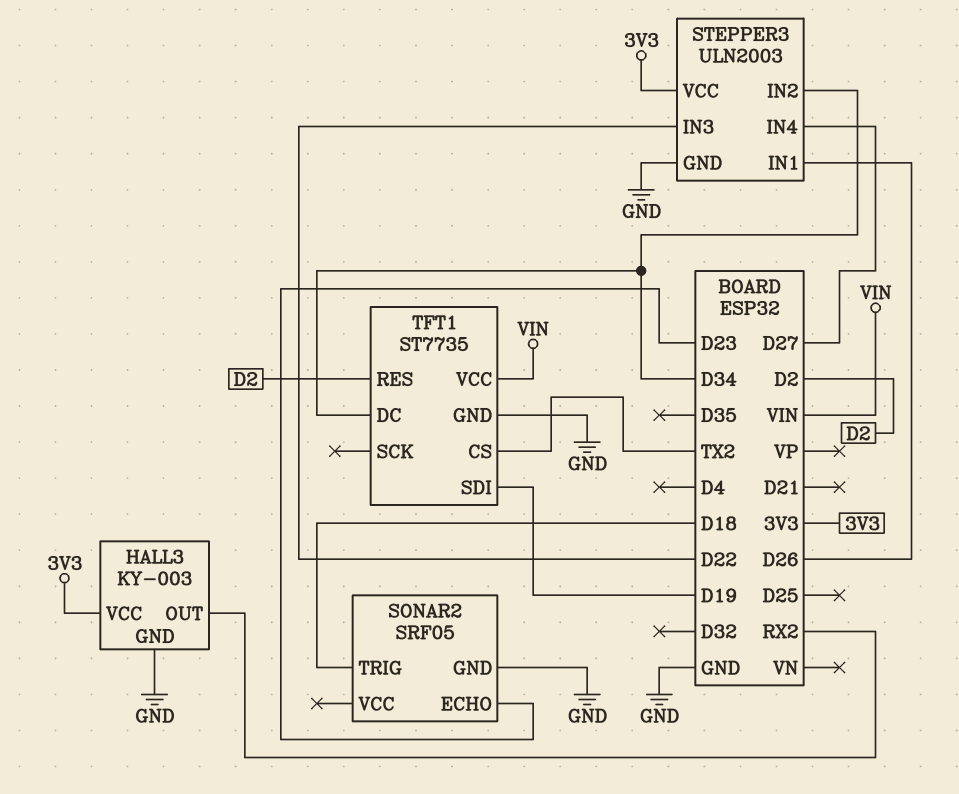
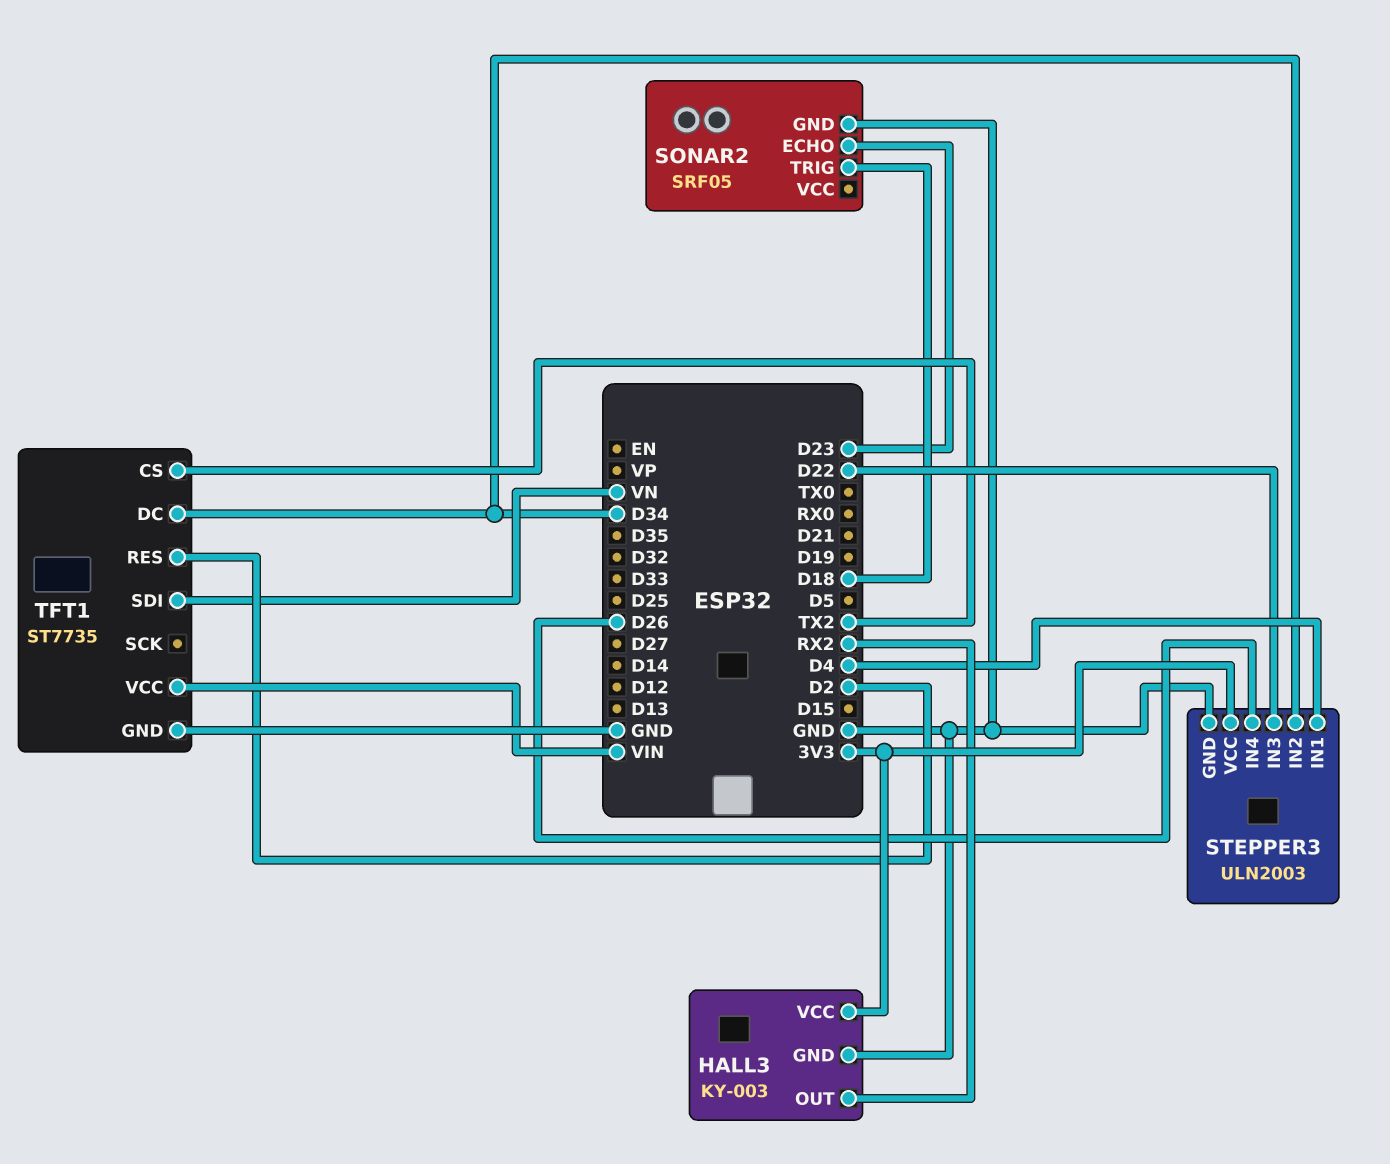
STEPPER3 pin IN1: D26 -> D4
STEPPER3 pin IN4: D27 -> D26
TFT1 pin SDI: D19 -> VN

